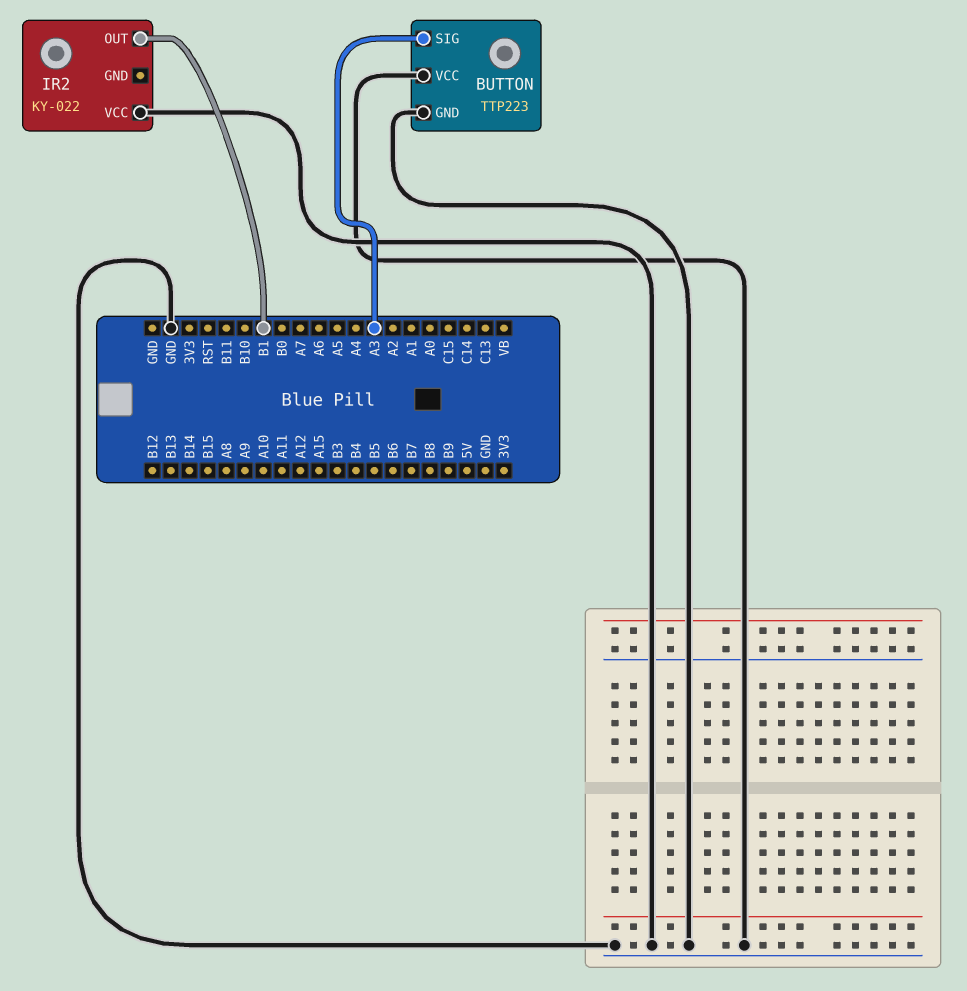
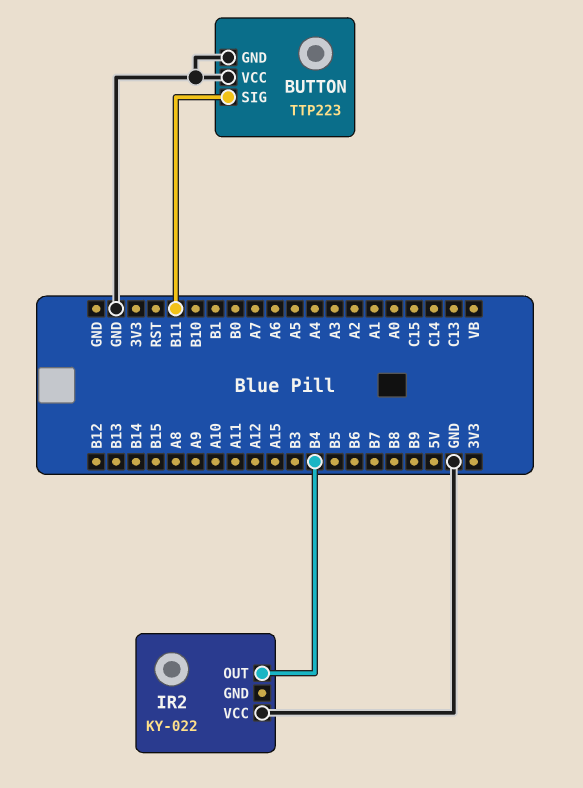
BUTTON pin SIG: A3 -> B11
IR2 pin OUT: B1 -> B4

